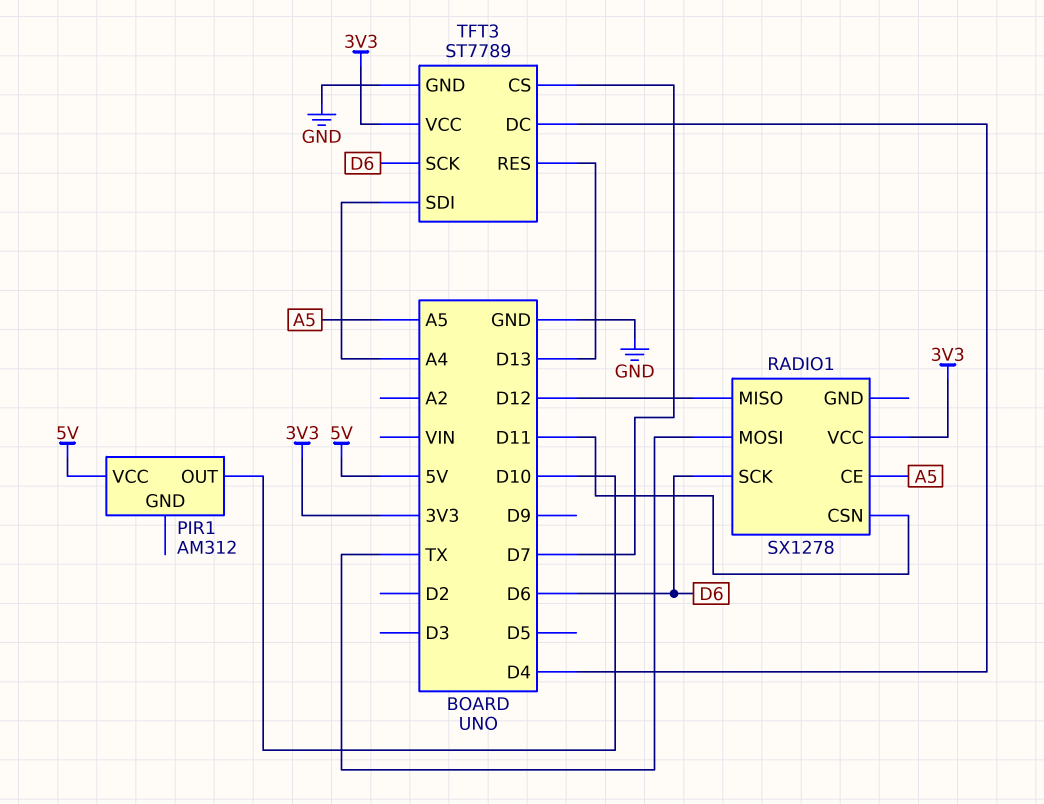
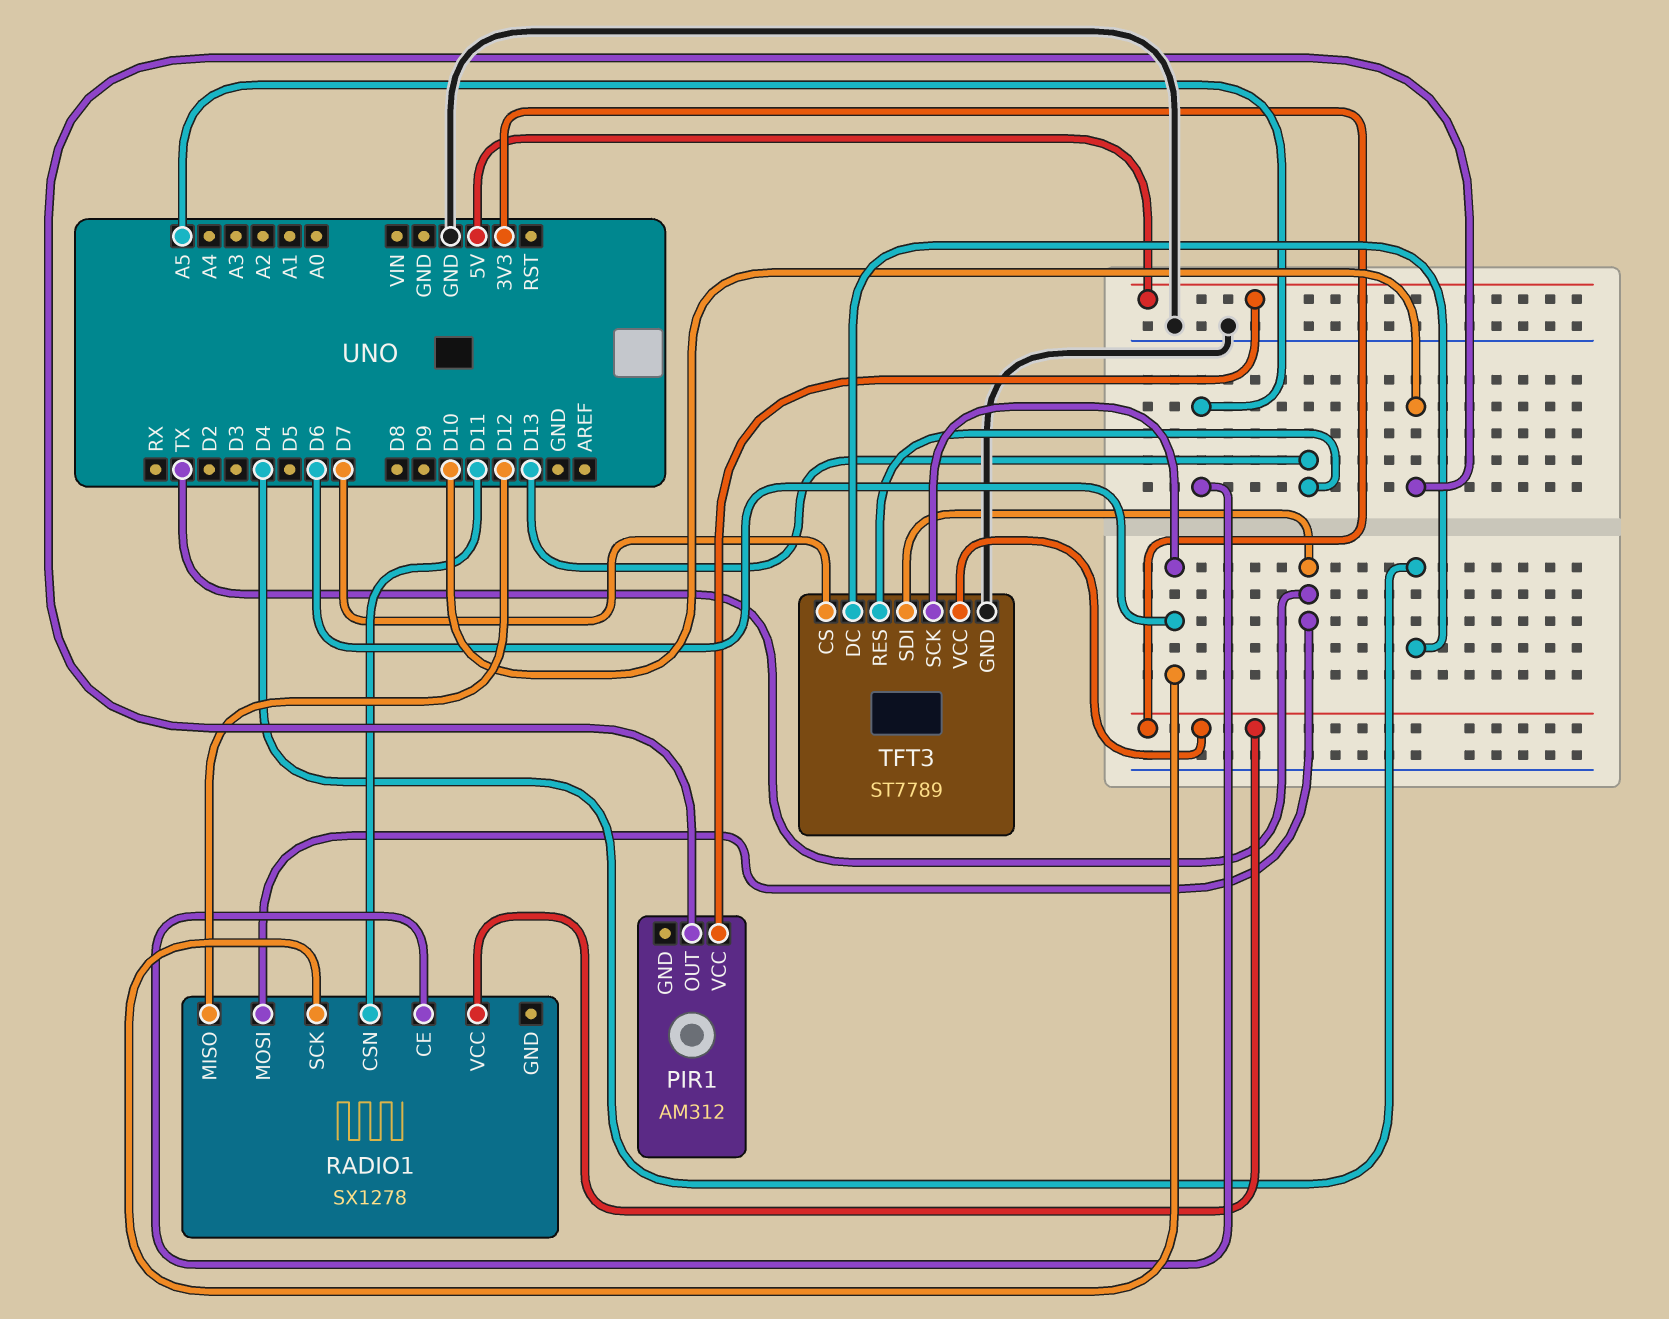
TFT3 pin SDI: A4 -> TX

